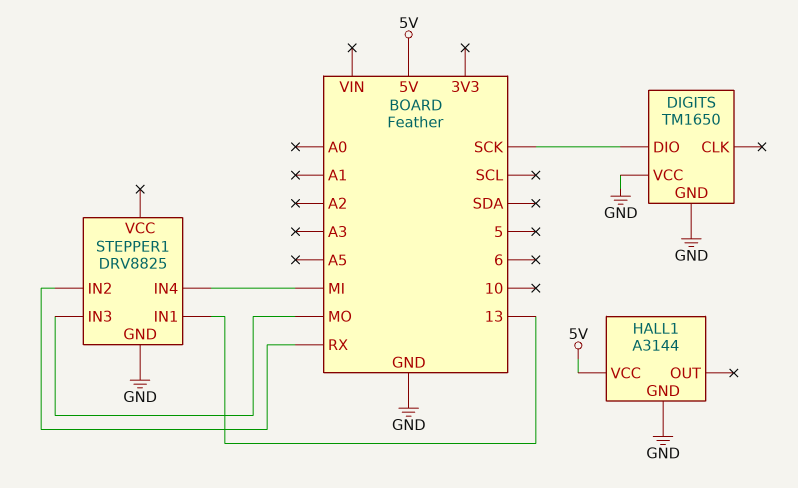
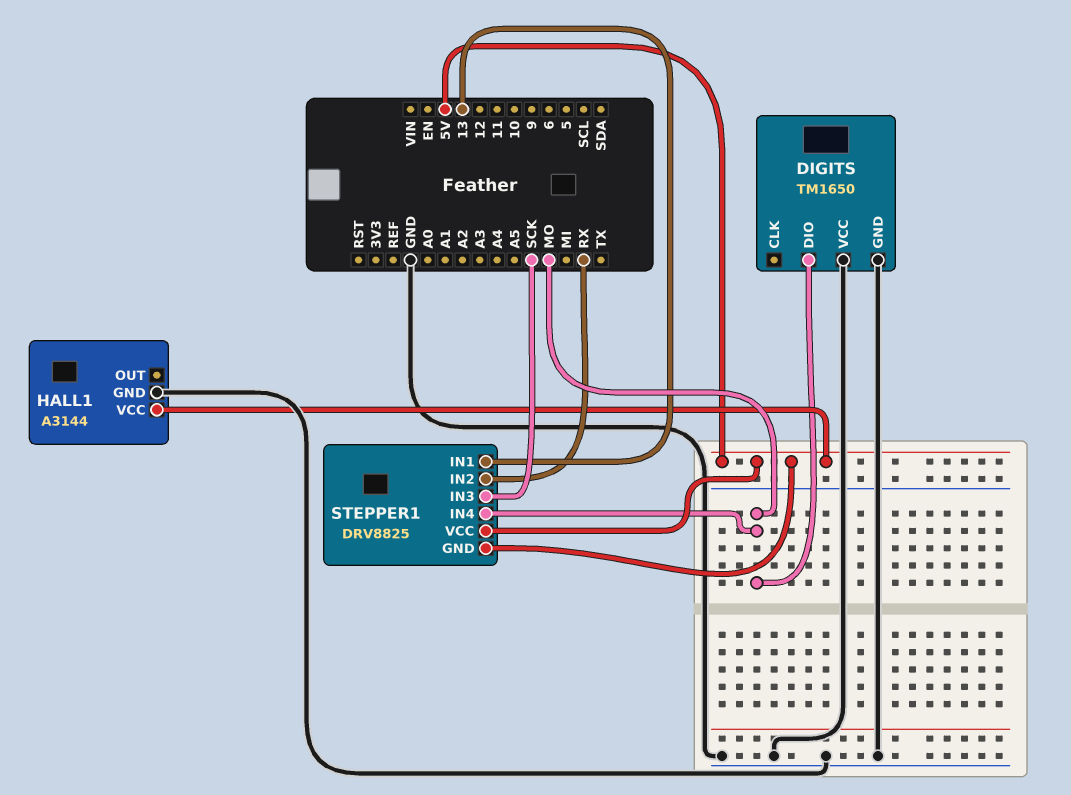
DIGITS pin DIO: SCK -> MO
STEPPER1 pin GND: GND -> 5V
STEPPER1 pin IN3: MO -> SCK
STEPPER1 pin IN4: MI -> MO
STEPPER1 pin VCC: none -> 5V

